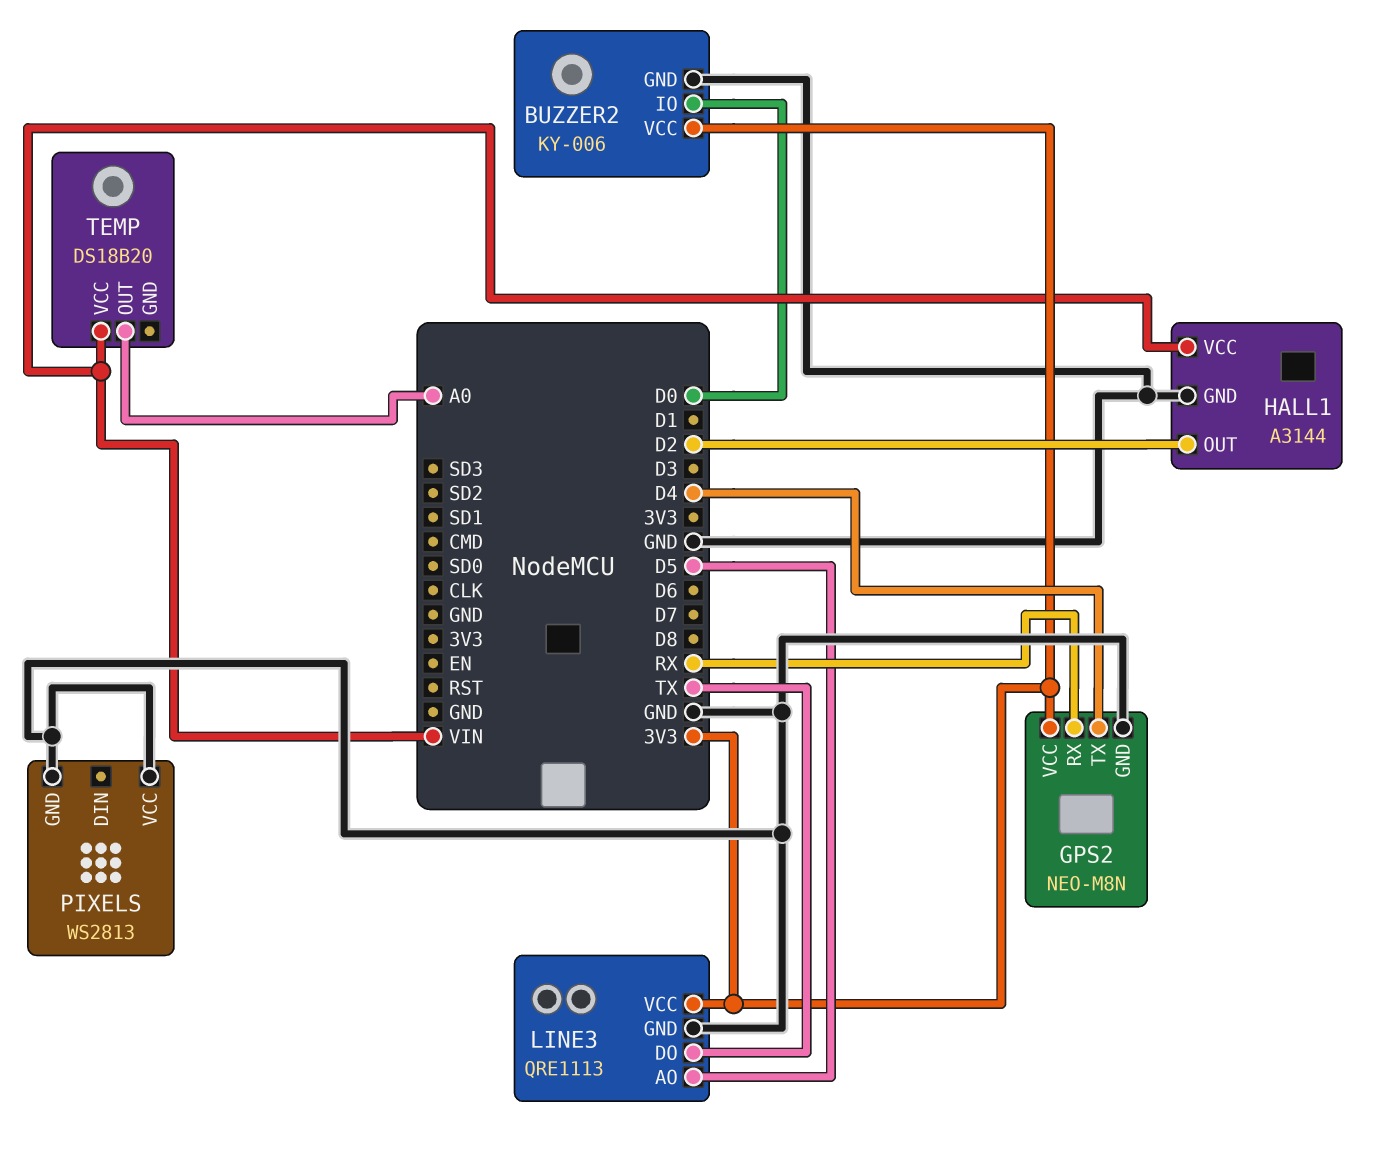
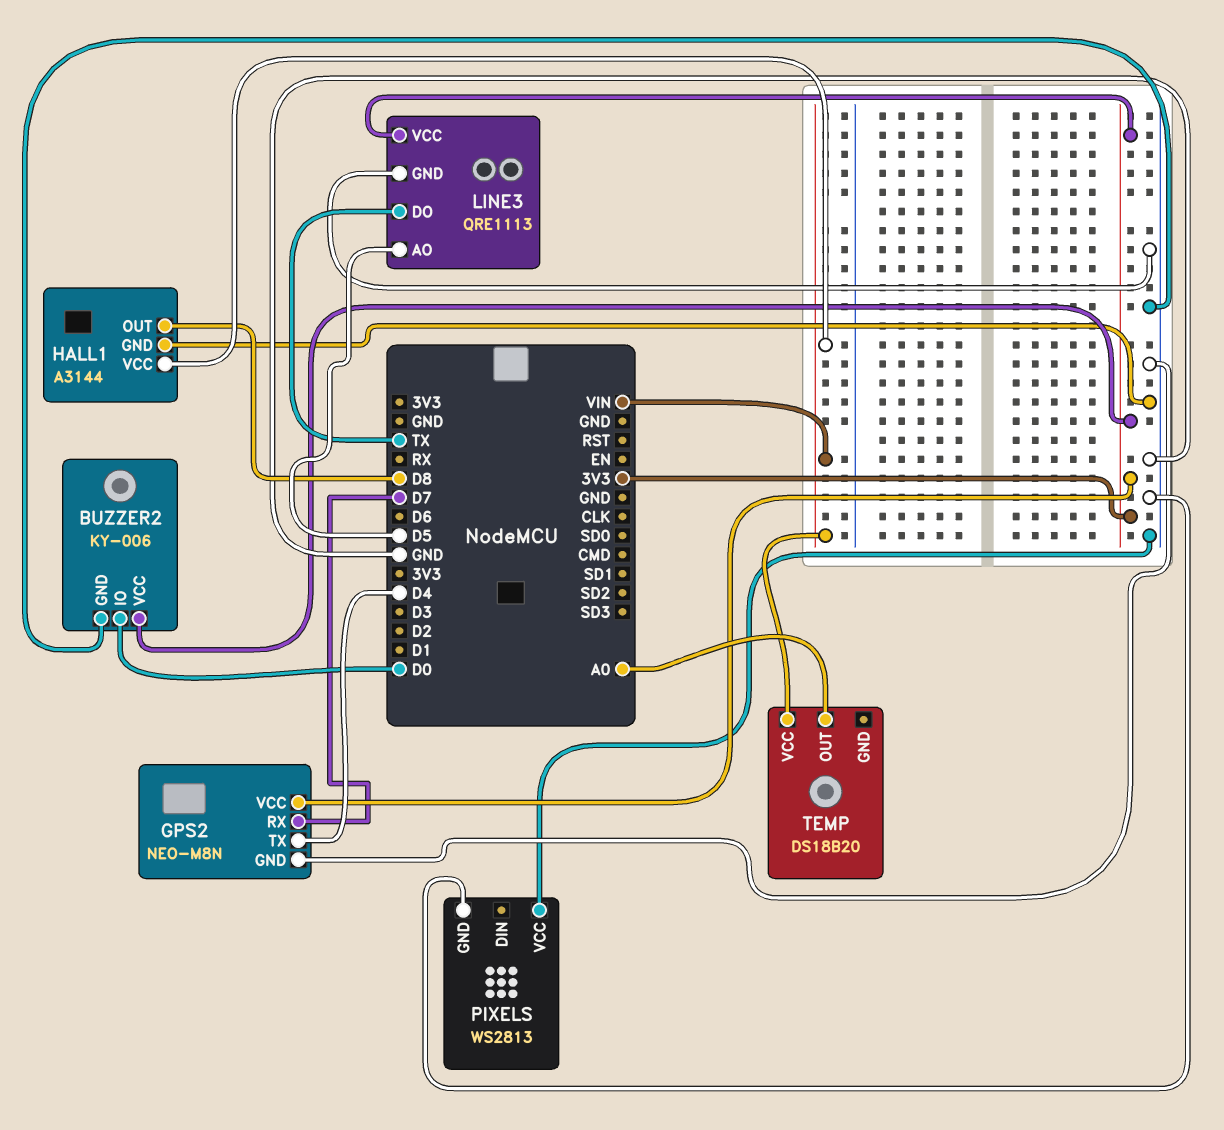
GPS2 pin RX: RX -> D7
HALL1 pin OUT: D2 -> D8

